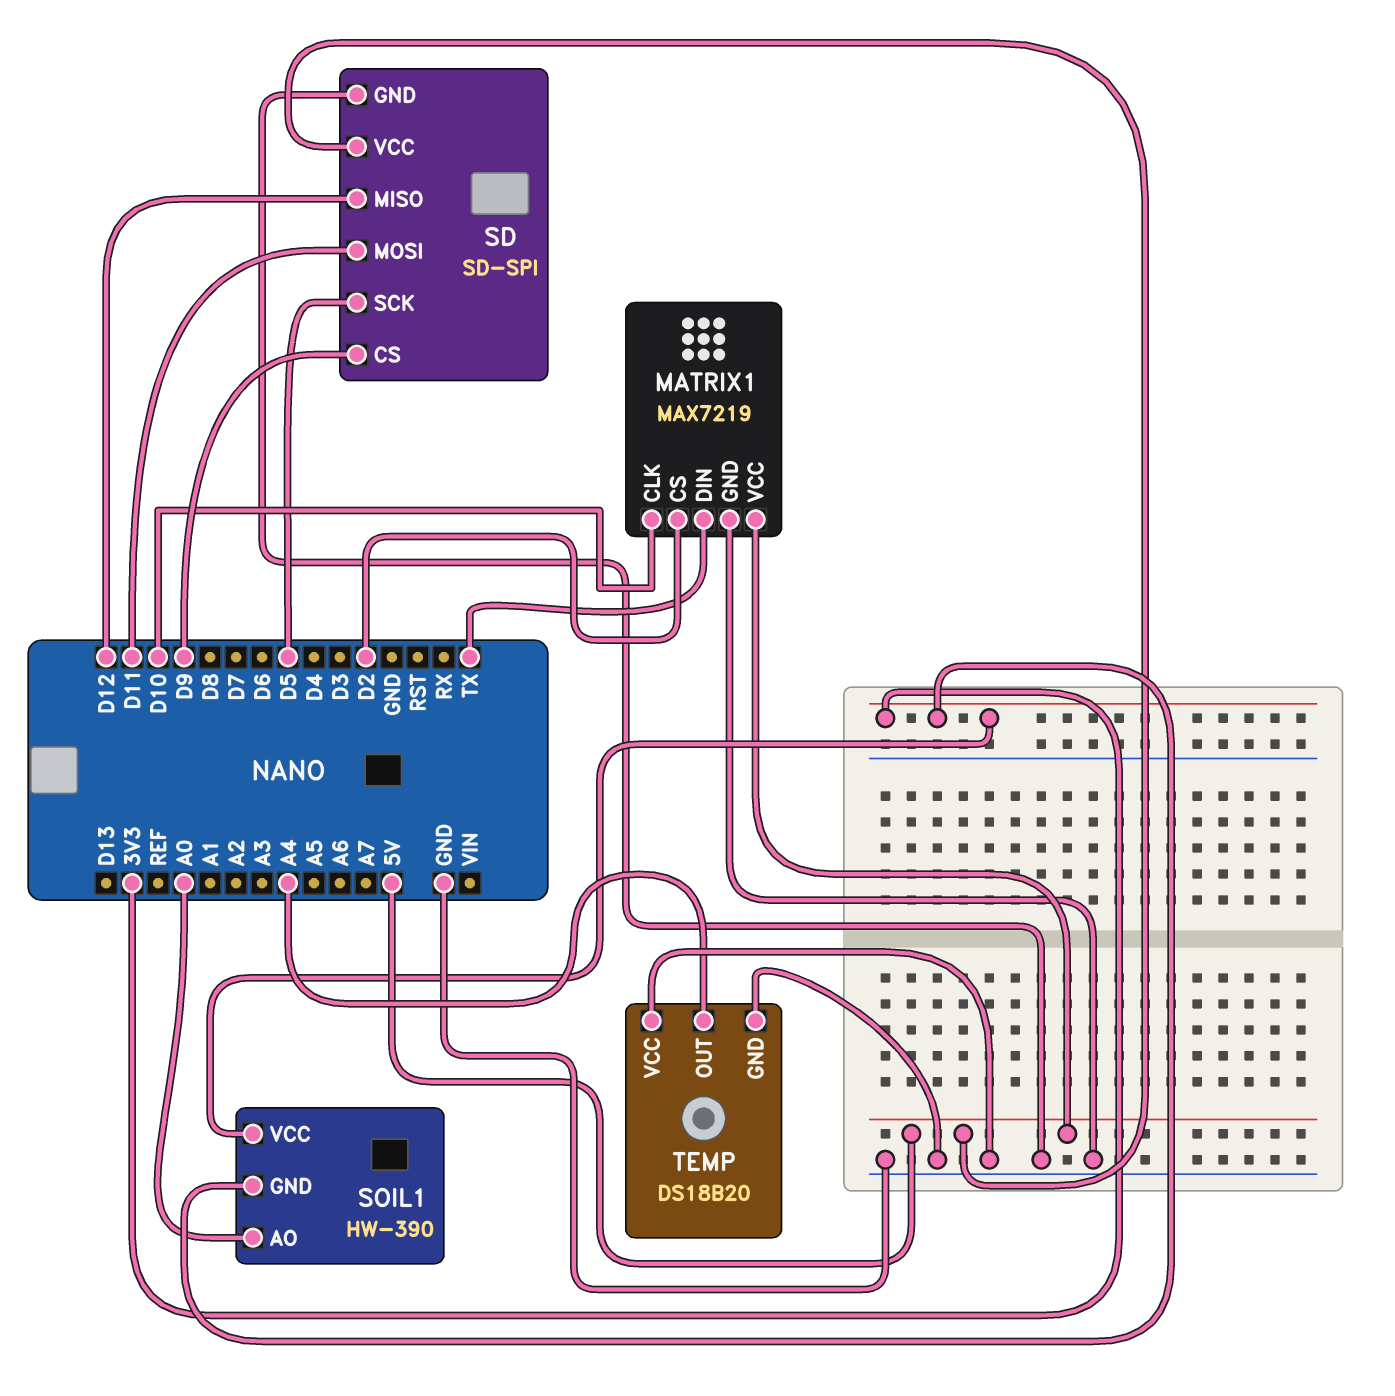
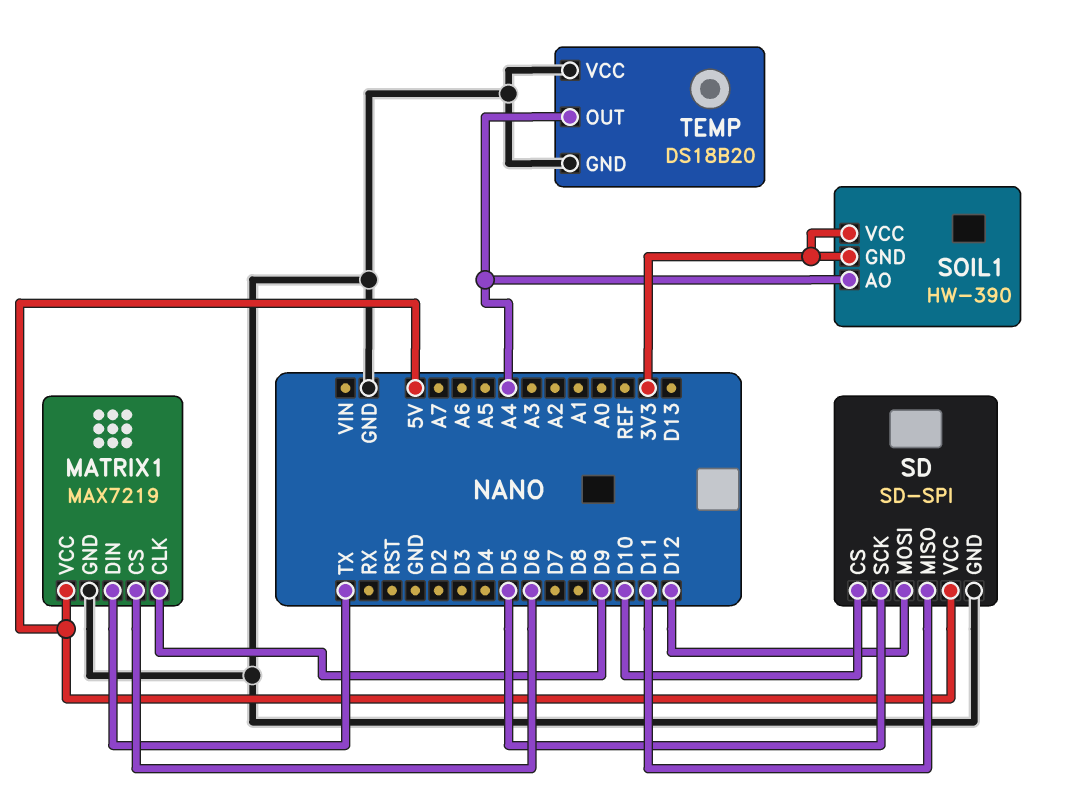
MATRIX1 pin CLK: D10 -> D9
MATRIX1 pin CS: D2 -> D6
SD pin CS: D9 -> D10
SD pin MISO: D12 -> D11
SD pin MOSI: D11 -> D12
SOIL1 pin AO: A0 -> A4

